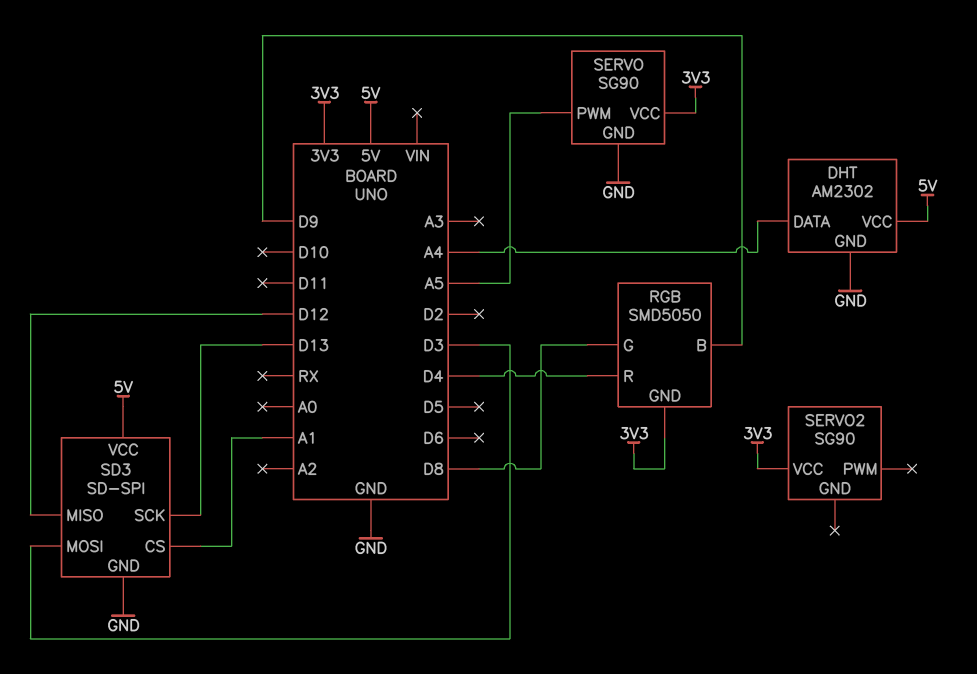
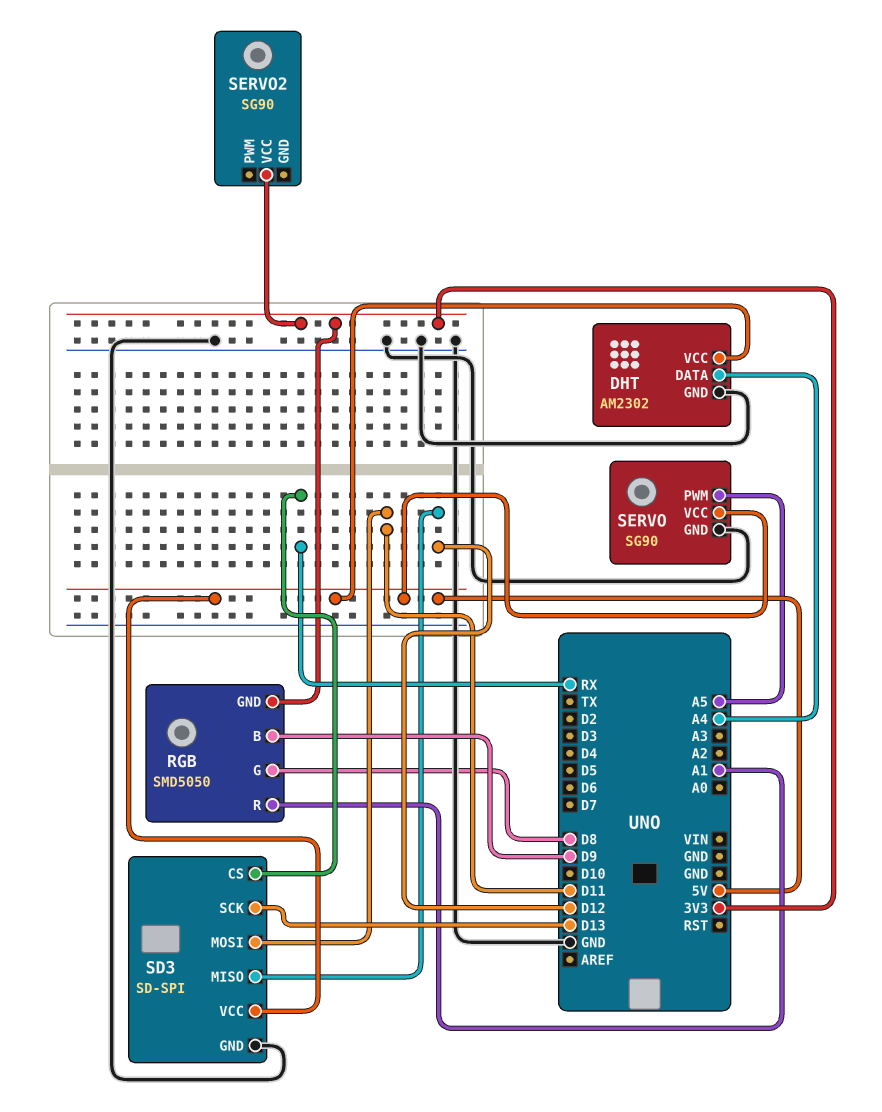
RGB pin R: D4 -> A1
SD3 pin CS: A1 -> RX
SD3 pin MOSI: D3 -> D11
SERVO pin VCC: 3V3 -> 5V

